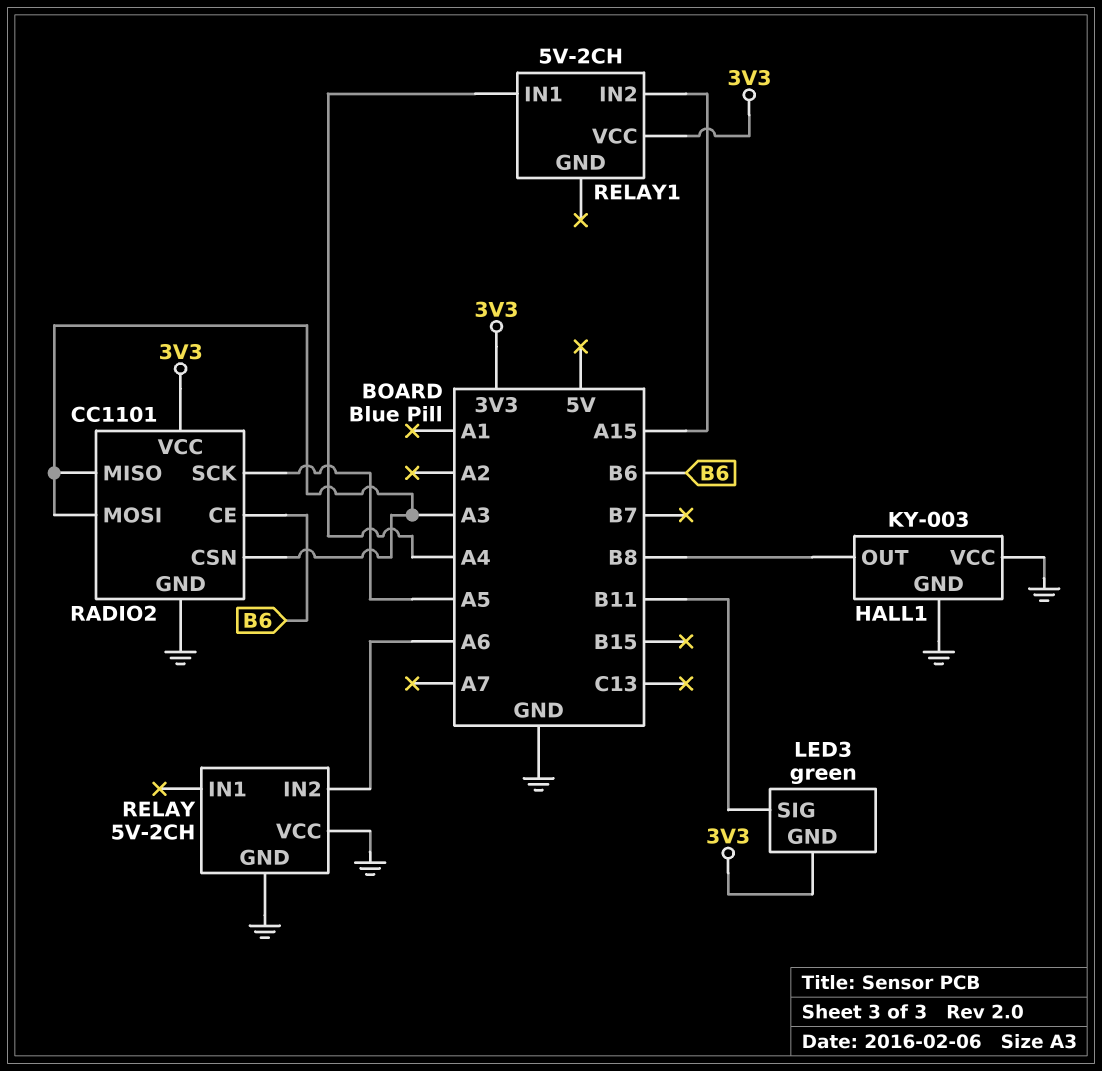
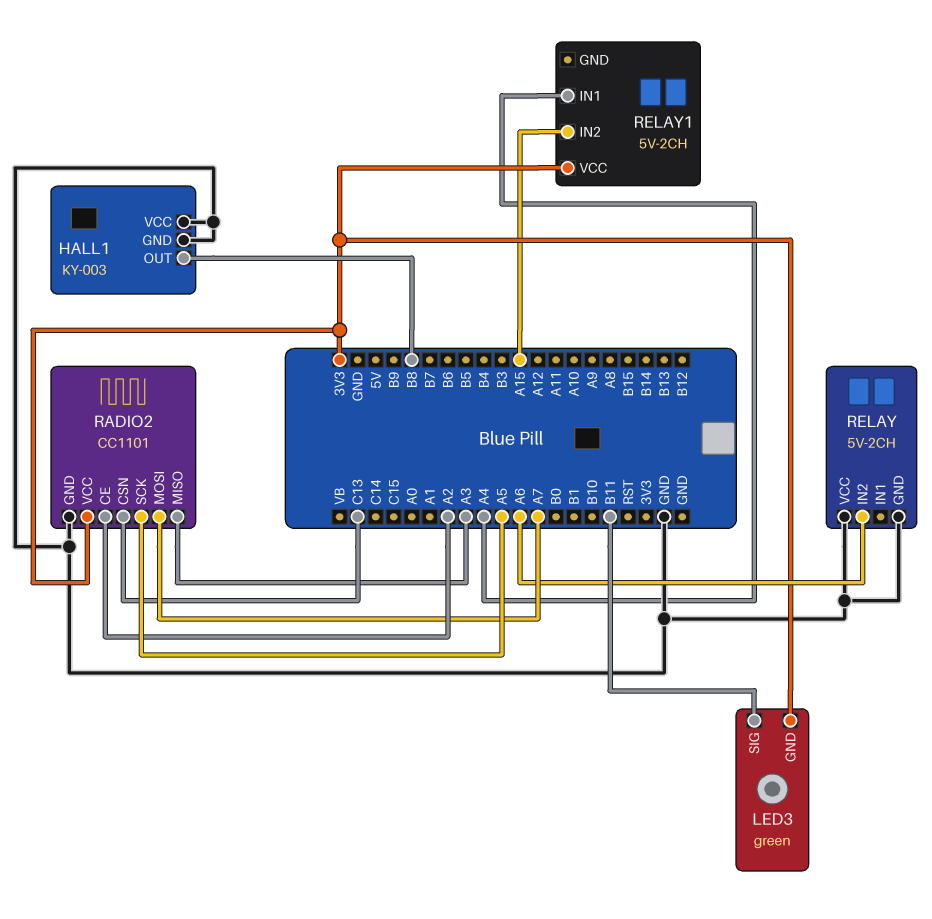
RADIO2 pin CE: B6 -> A2
RADIO2 pin CSN: A3 -> C13
RADIO2 pin MOSI: A3 -> A7

